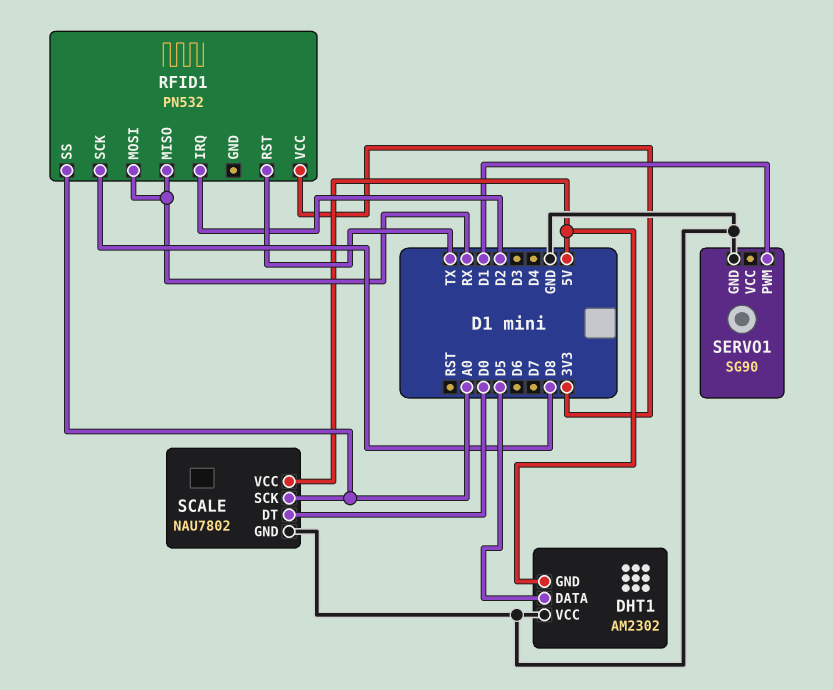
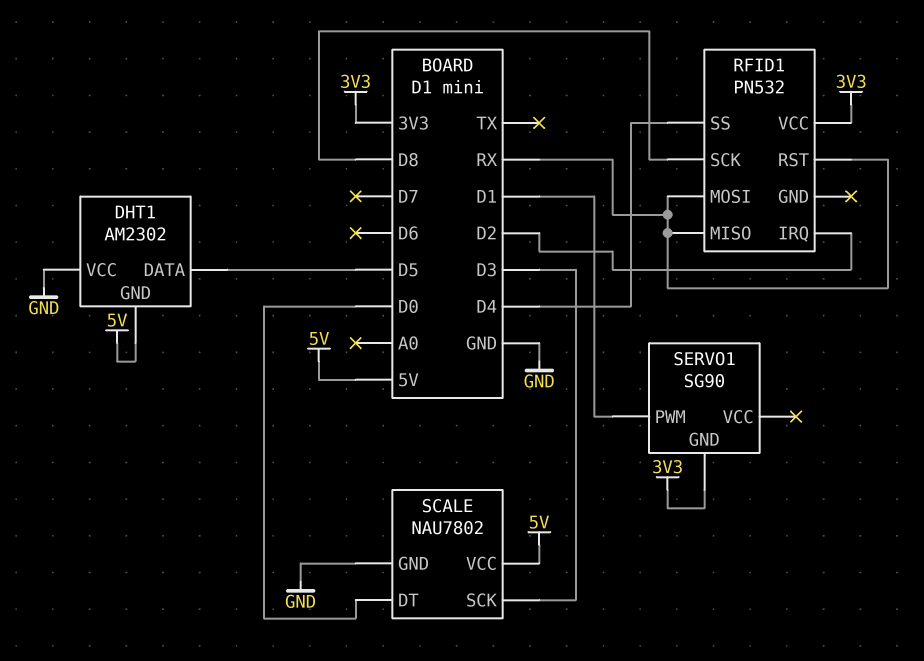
RFID1 pin RST: TX -> RX
RFID1 pin SS: A0 -> D4
SCALE pin SCK: A0 -> D3
SERVO1 pin GND: GND -> 3V3

